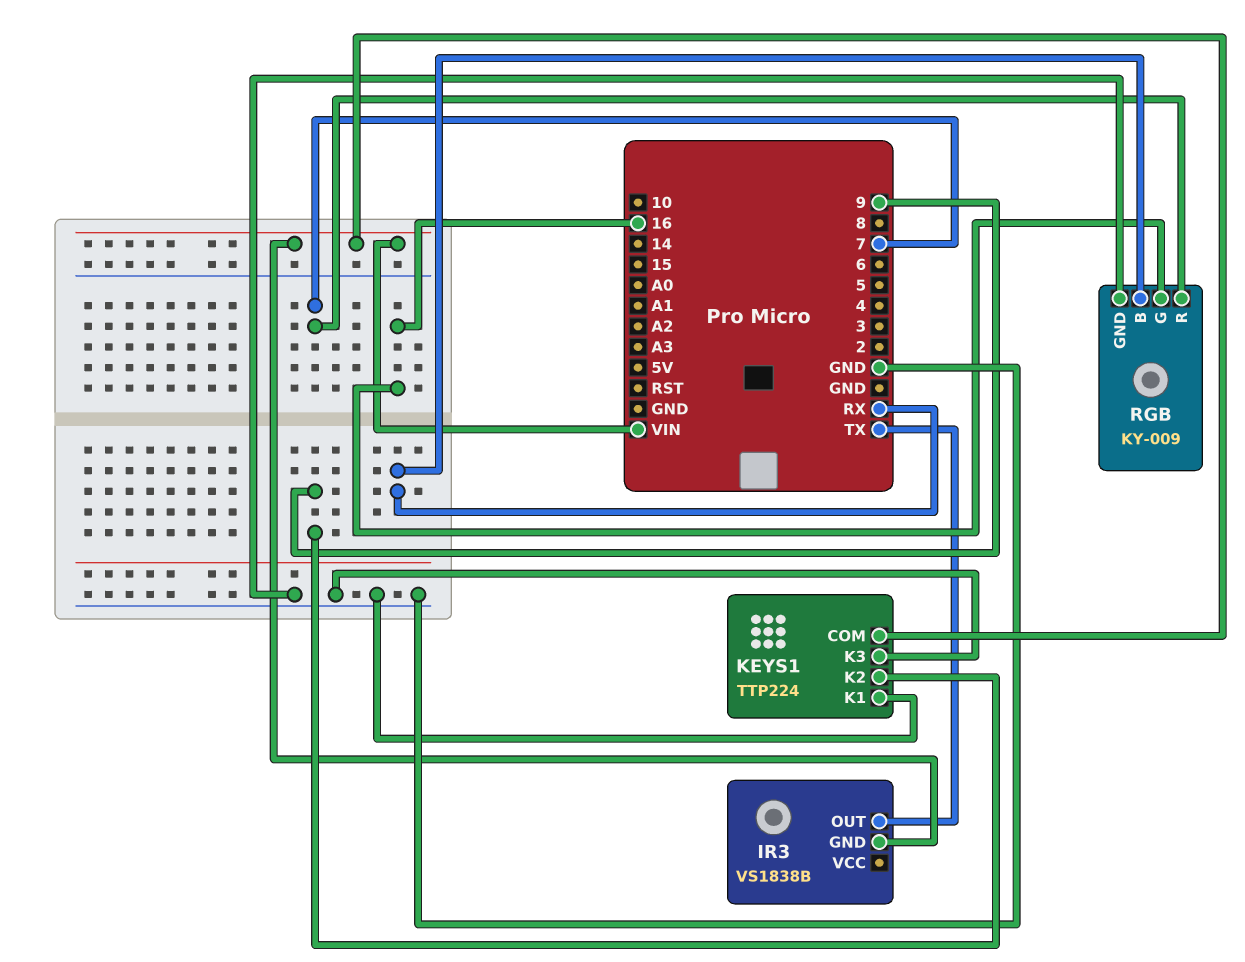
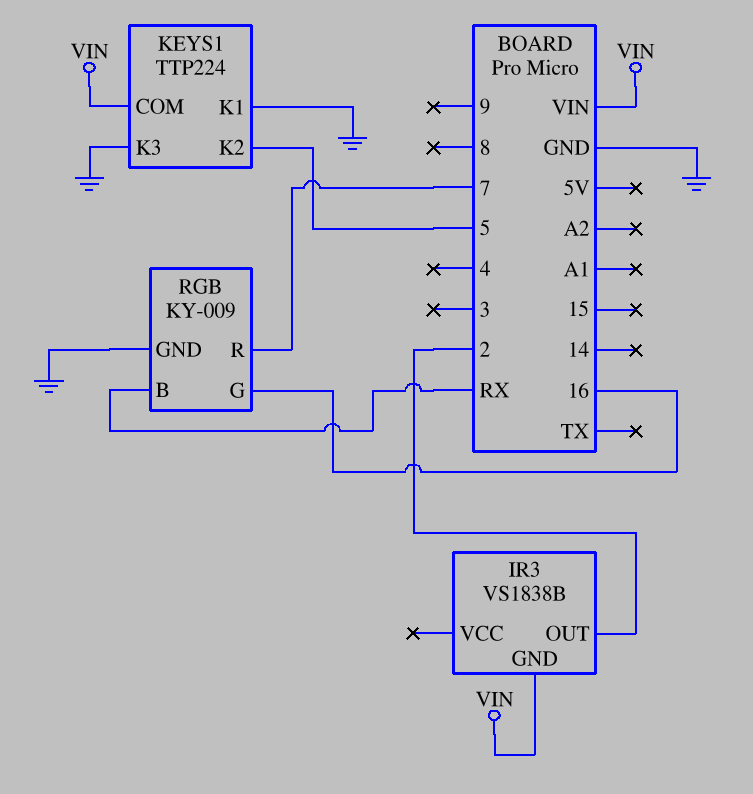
IR3 pin OUT: TX -> 2
KEYS1 pin K2: 9 -> 5

